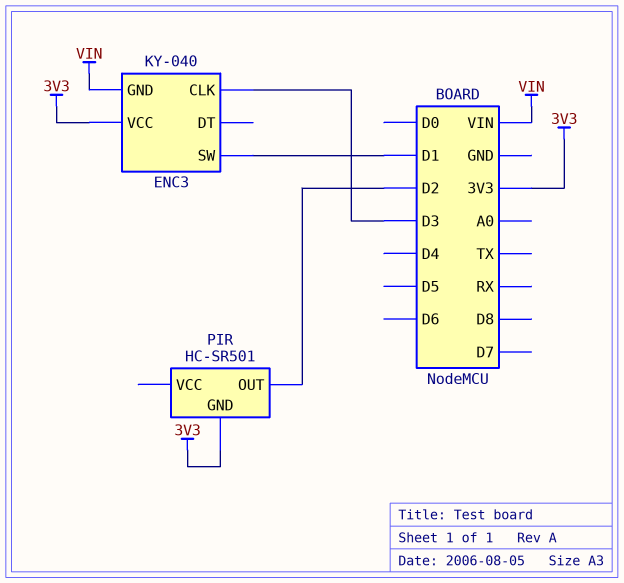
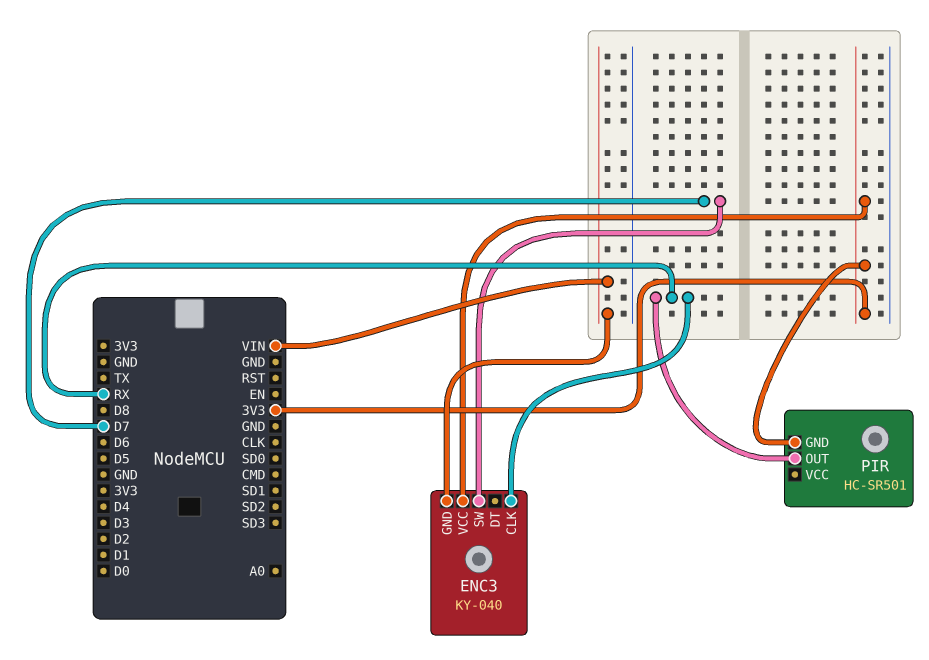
ENC3 pin CLK: D3 -> RX
ENC3 pin SW: D1 -> D7
PIR pin OUT: D2 -> RX

